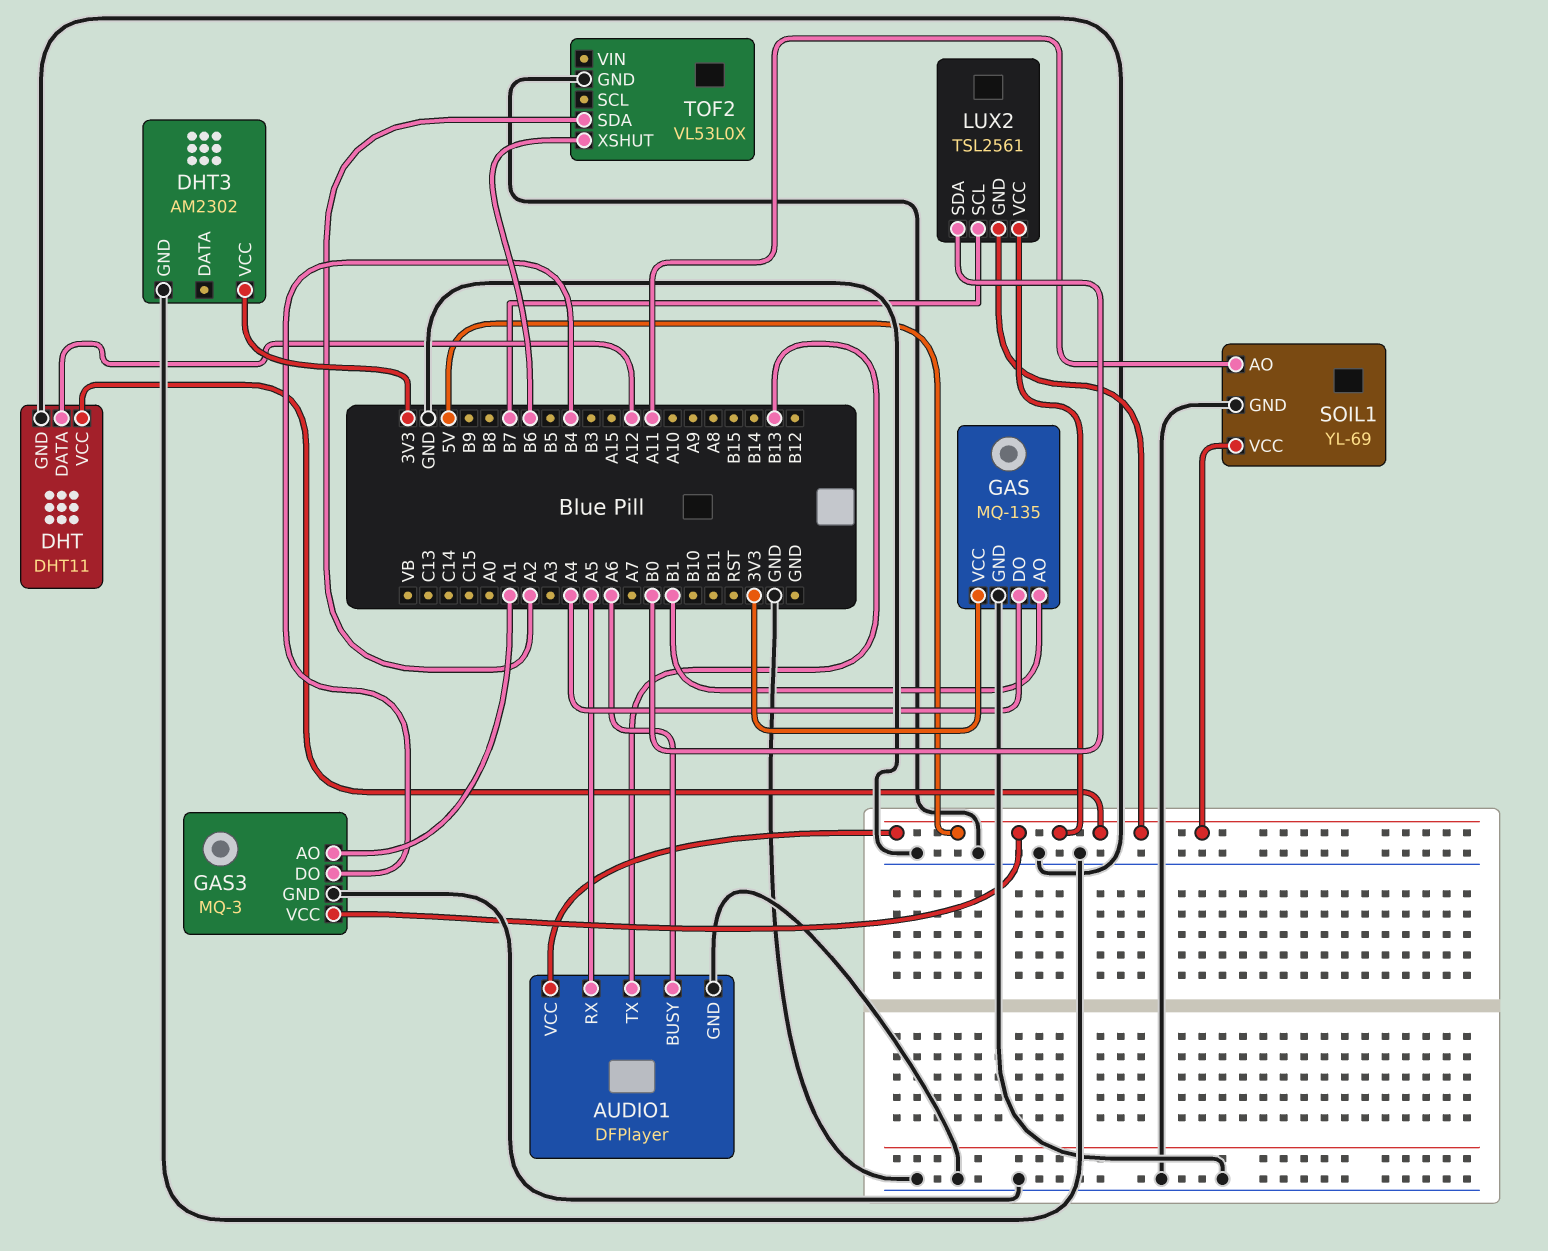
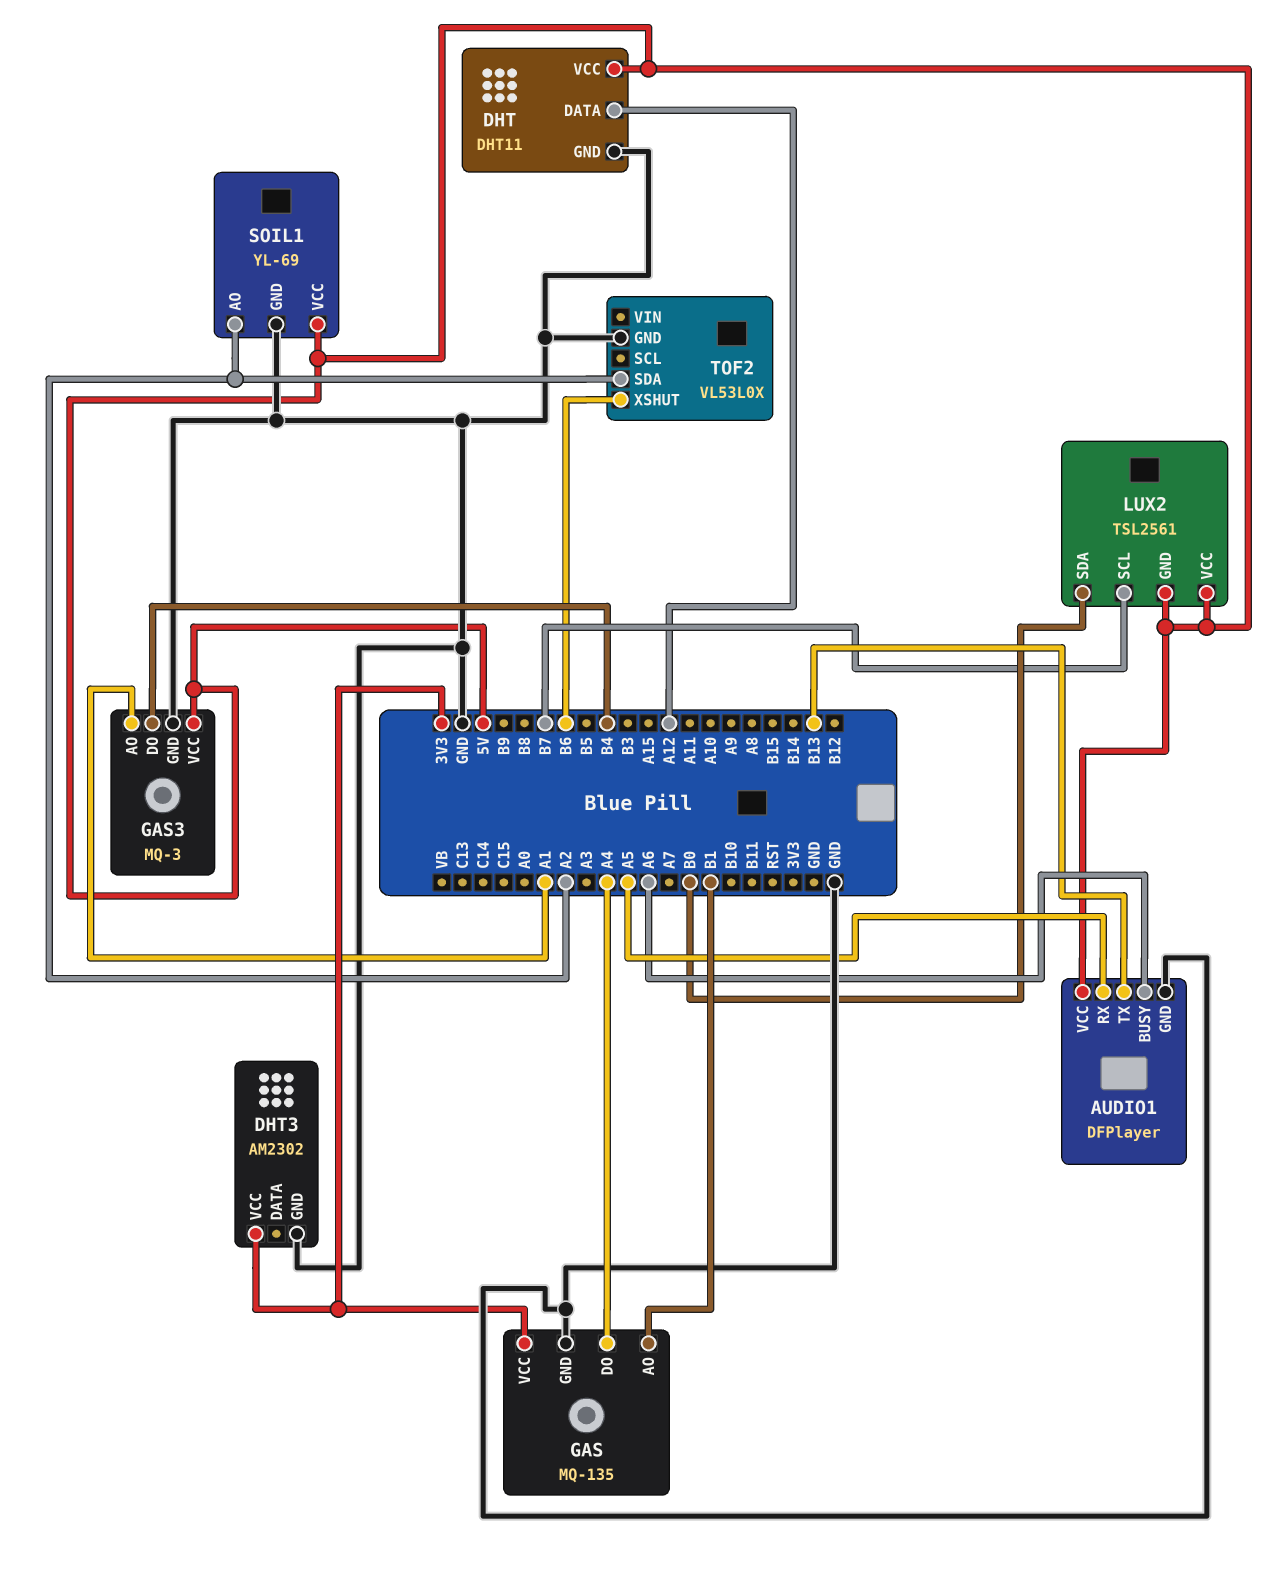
SOIL1 pin AO: A11 -> A2

